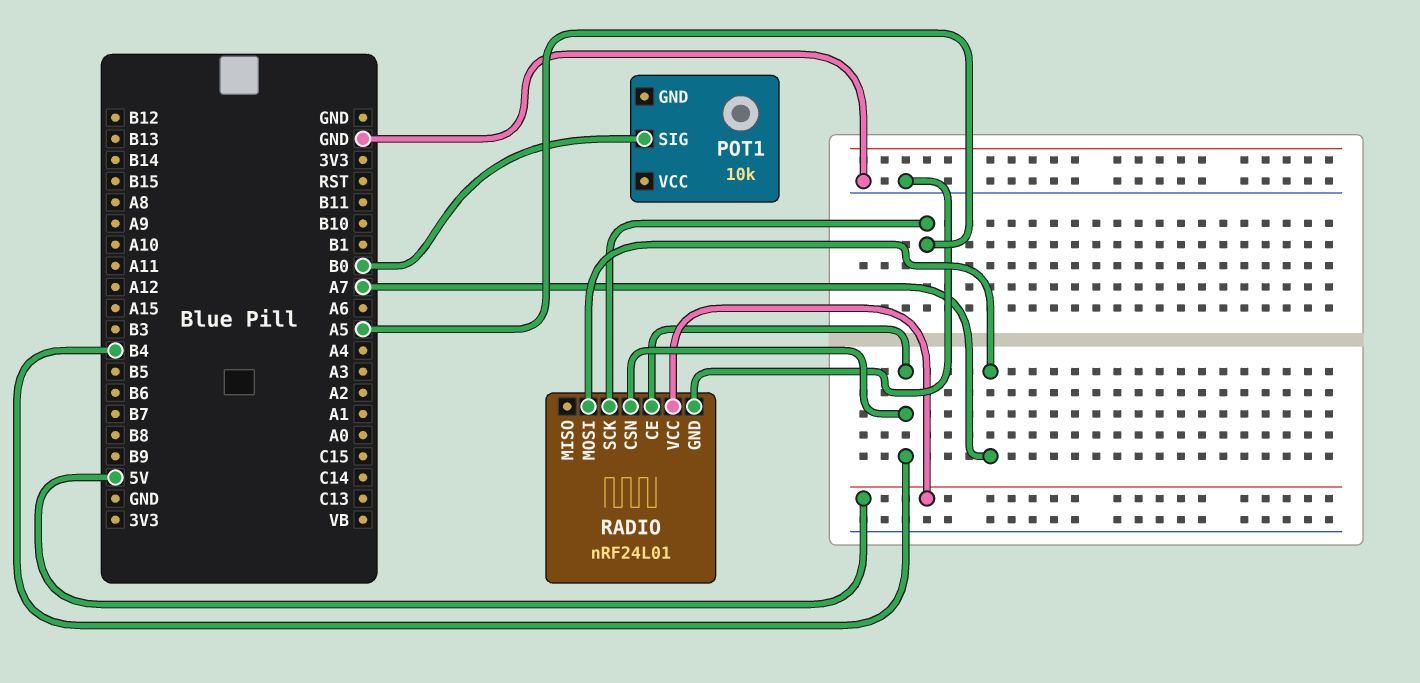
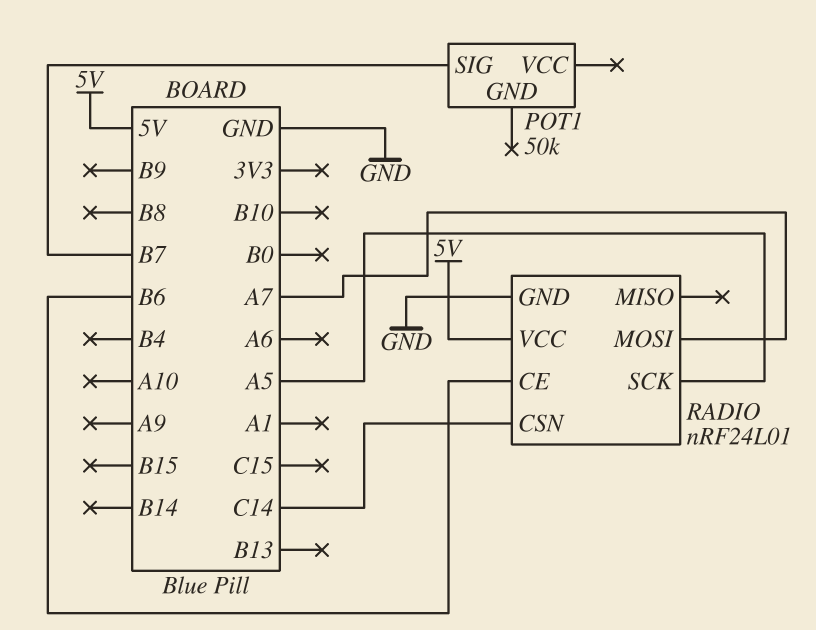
POT1: 10k -> 50k
POT1 pin SIG: B0 -> B7
RADIO pin CE: B4 -> B6
RADIO pin CSN: B4 -> C14

